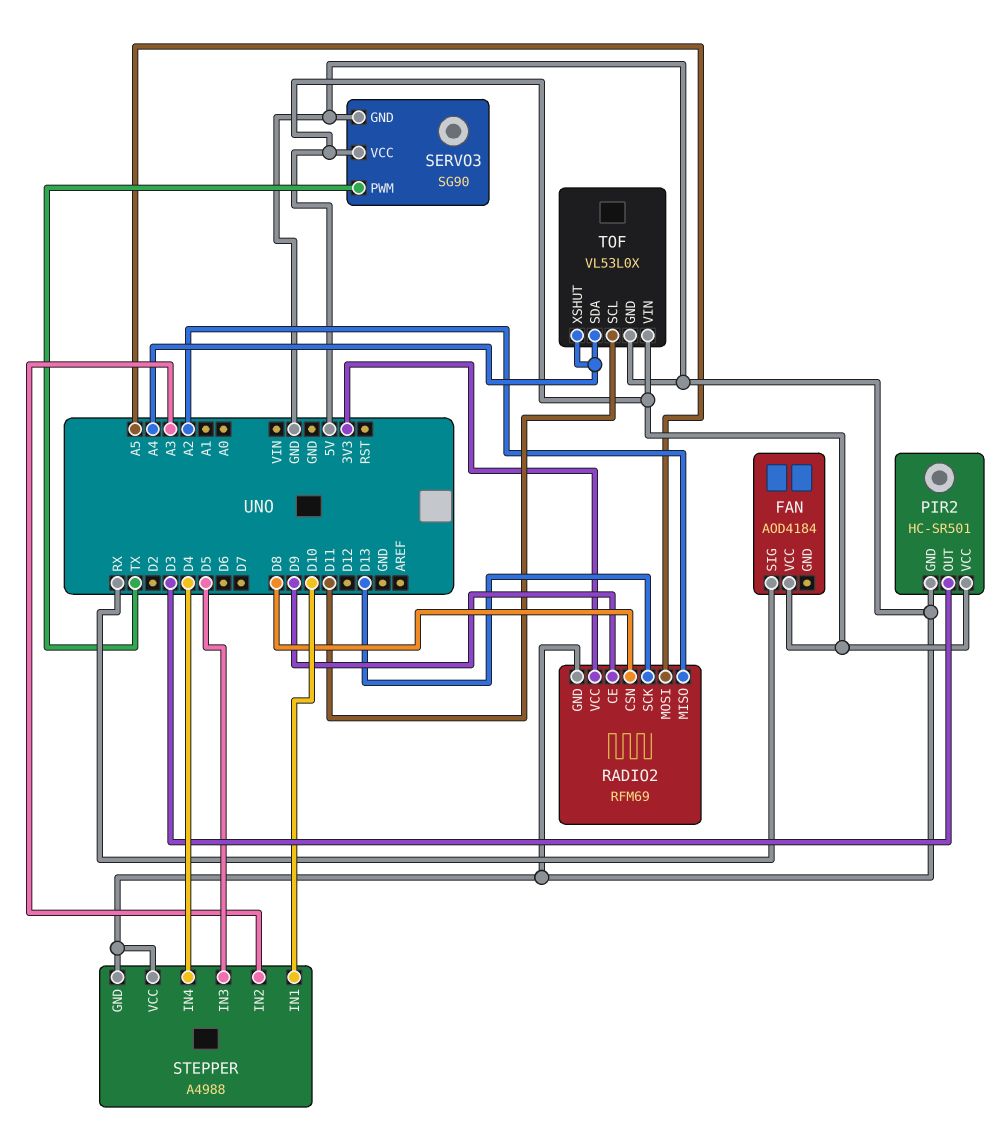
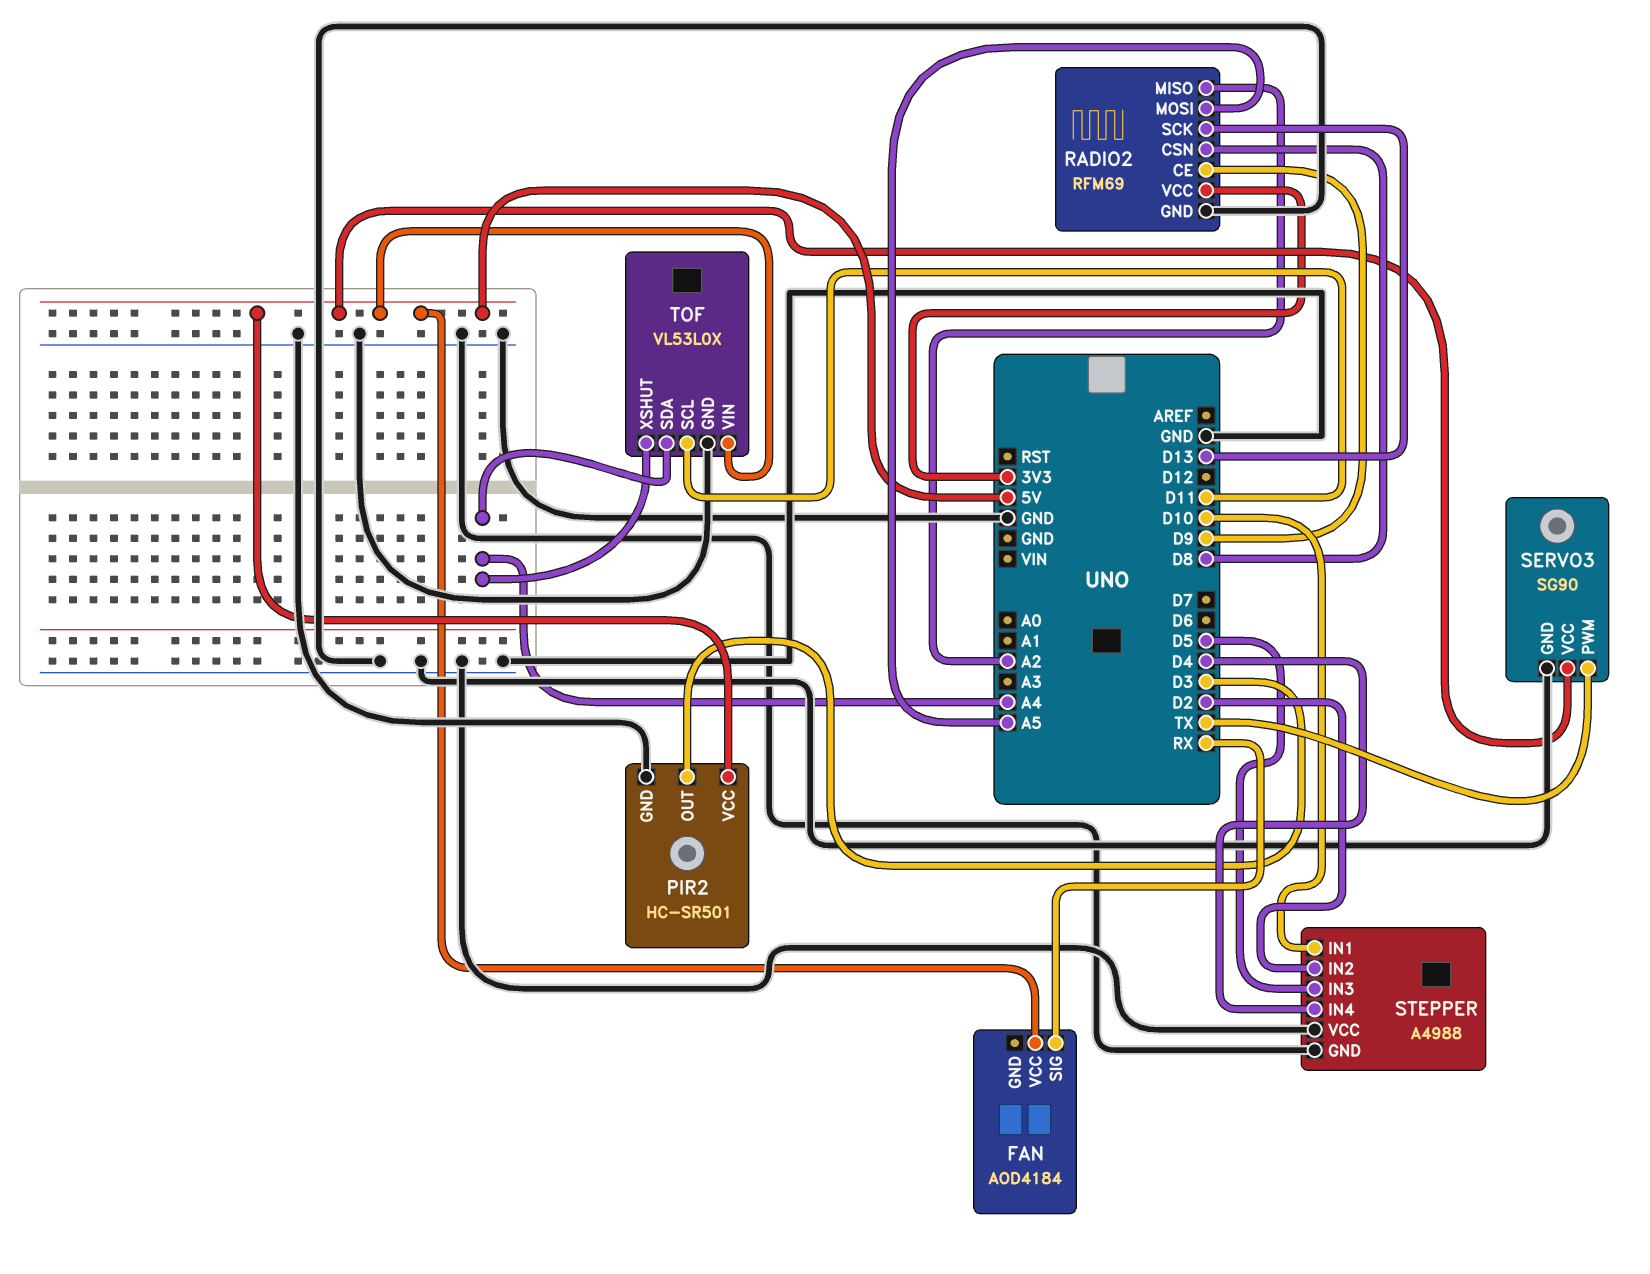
STEPPER pin IN2: A3 -> D2

